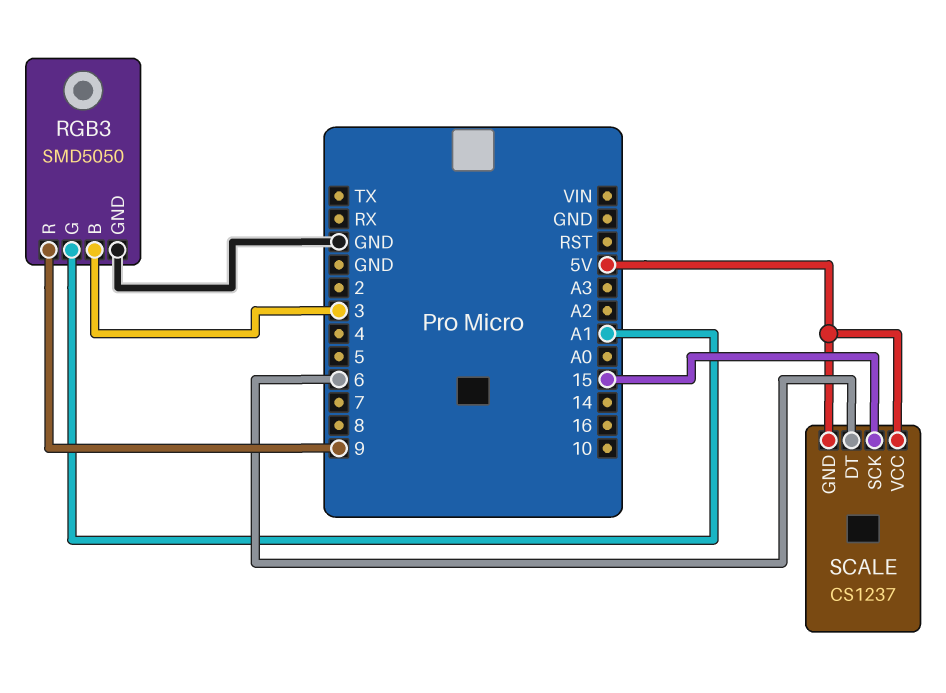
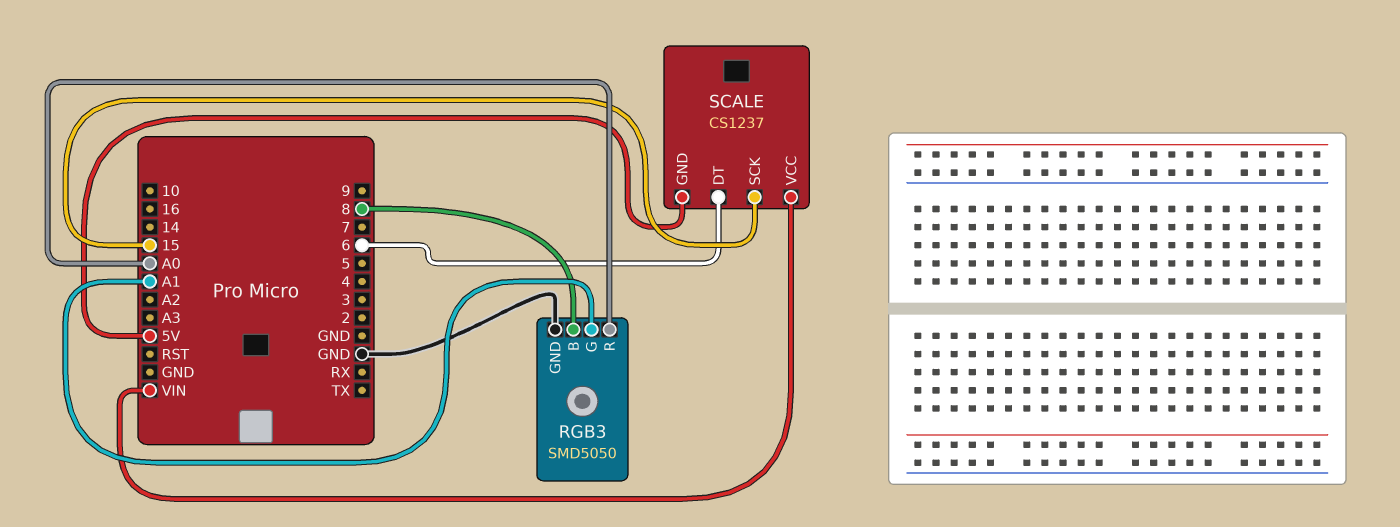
RGB3 pin B: 3 -> 8
RGB3 pin R: 9 -> A0
SCALE pin VCC: 5V -> VIN

